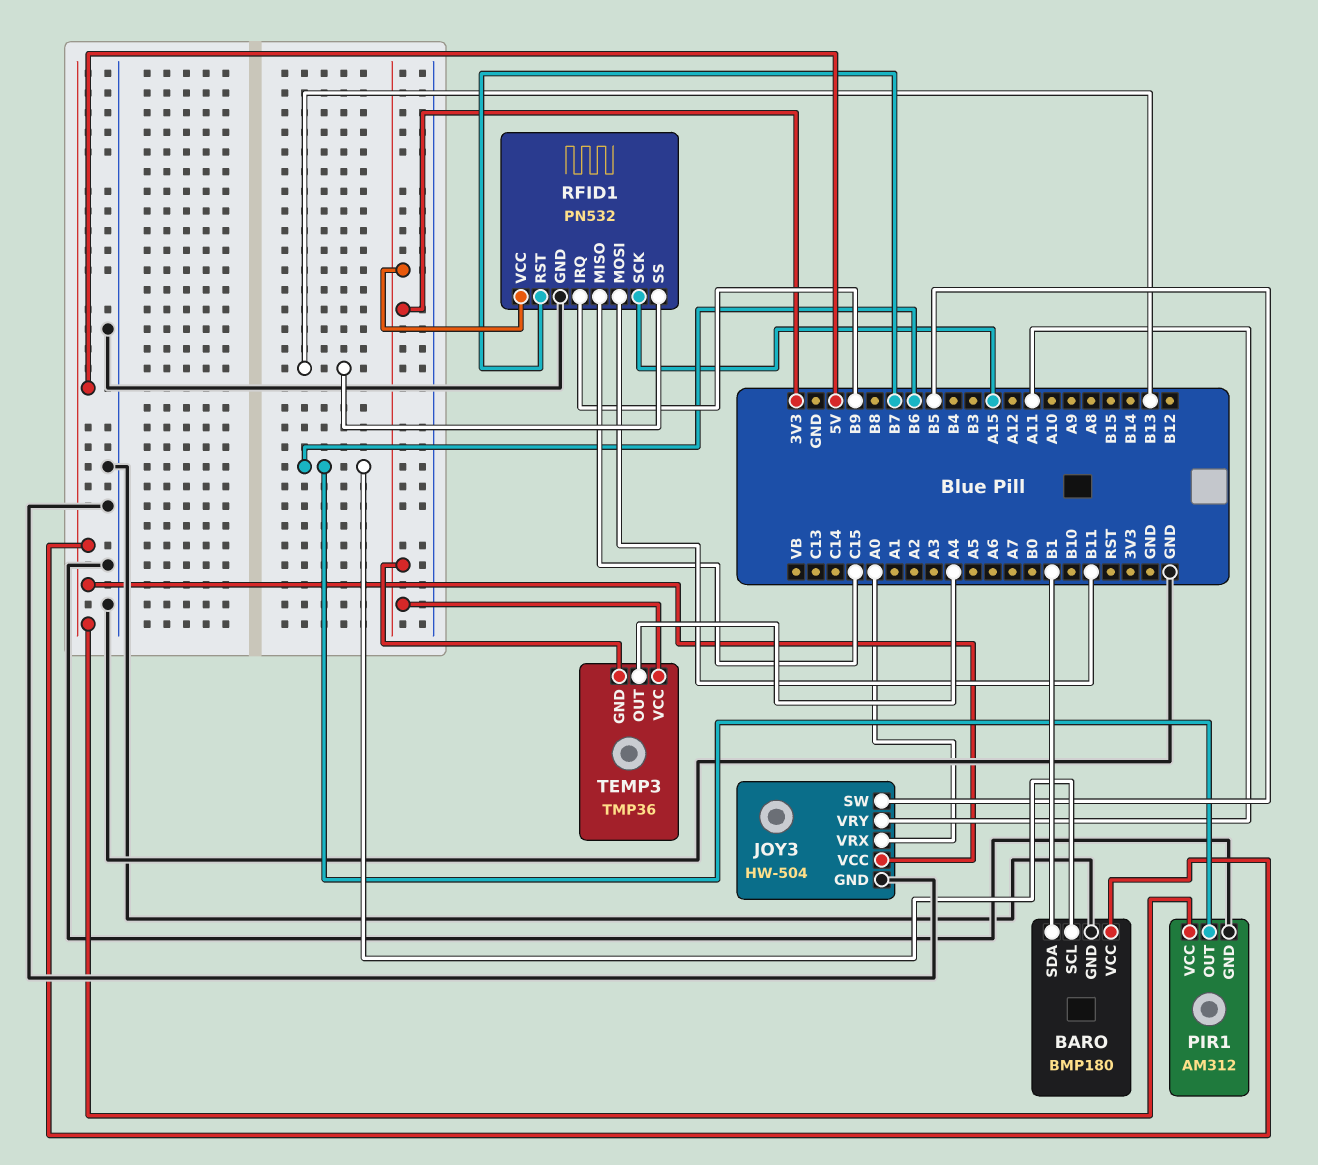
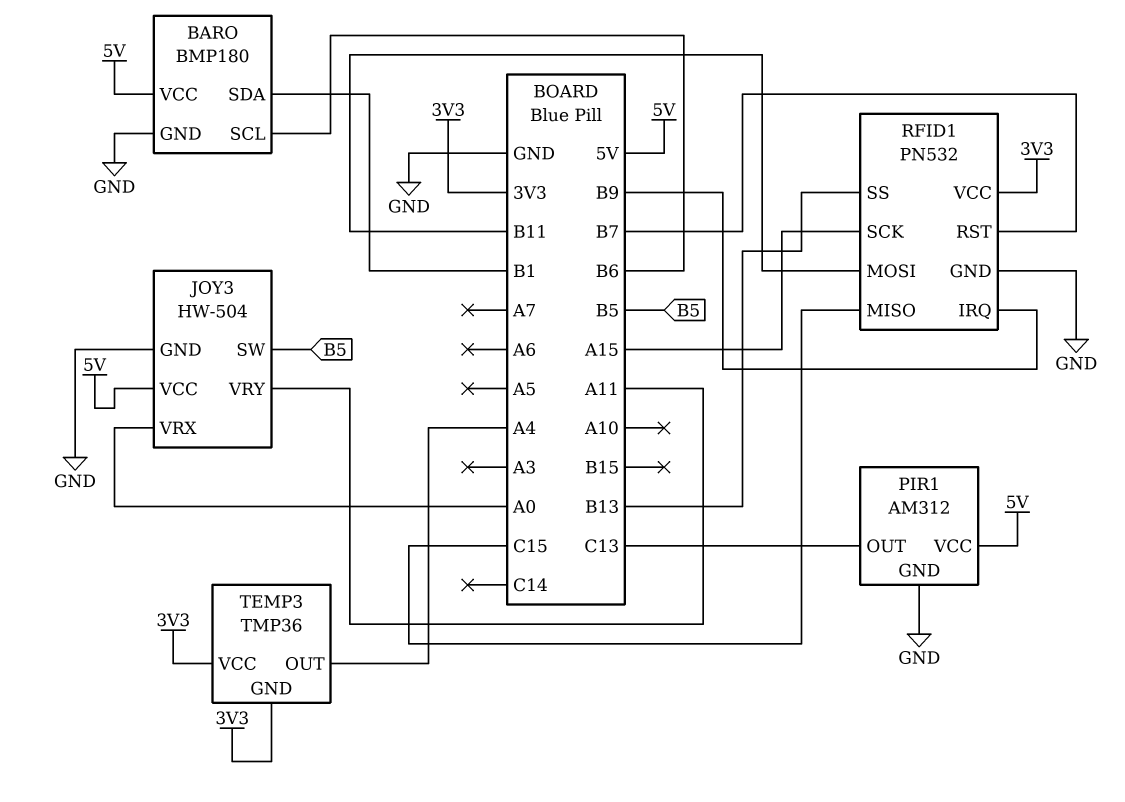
PIR1 pin OUT: B6 -> C13

